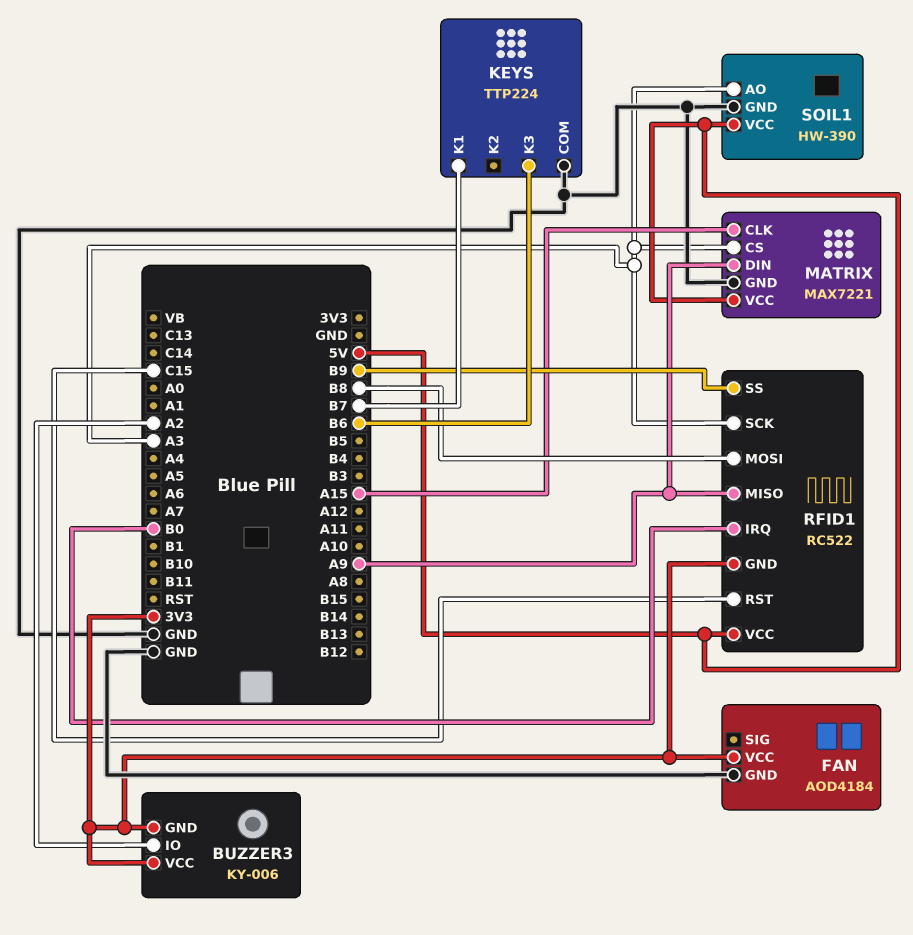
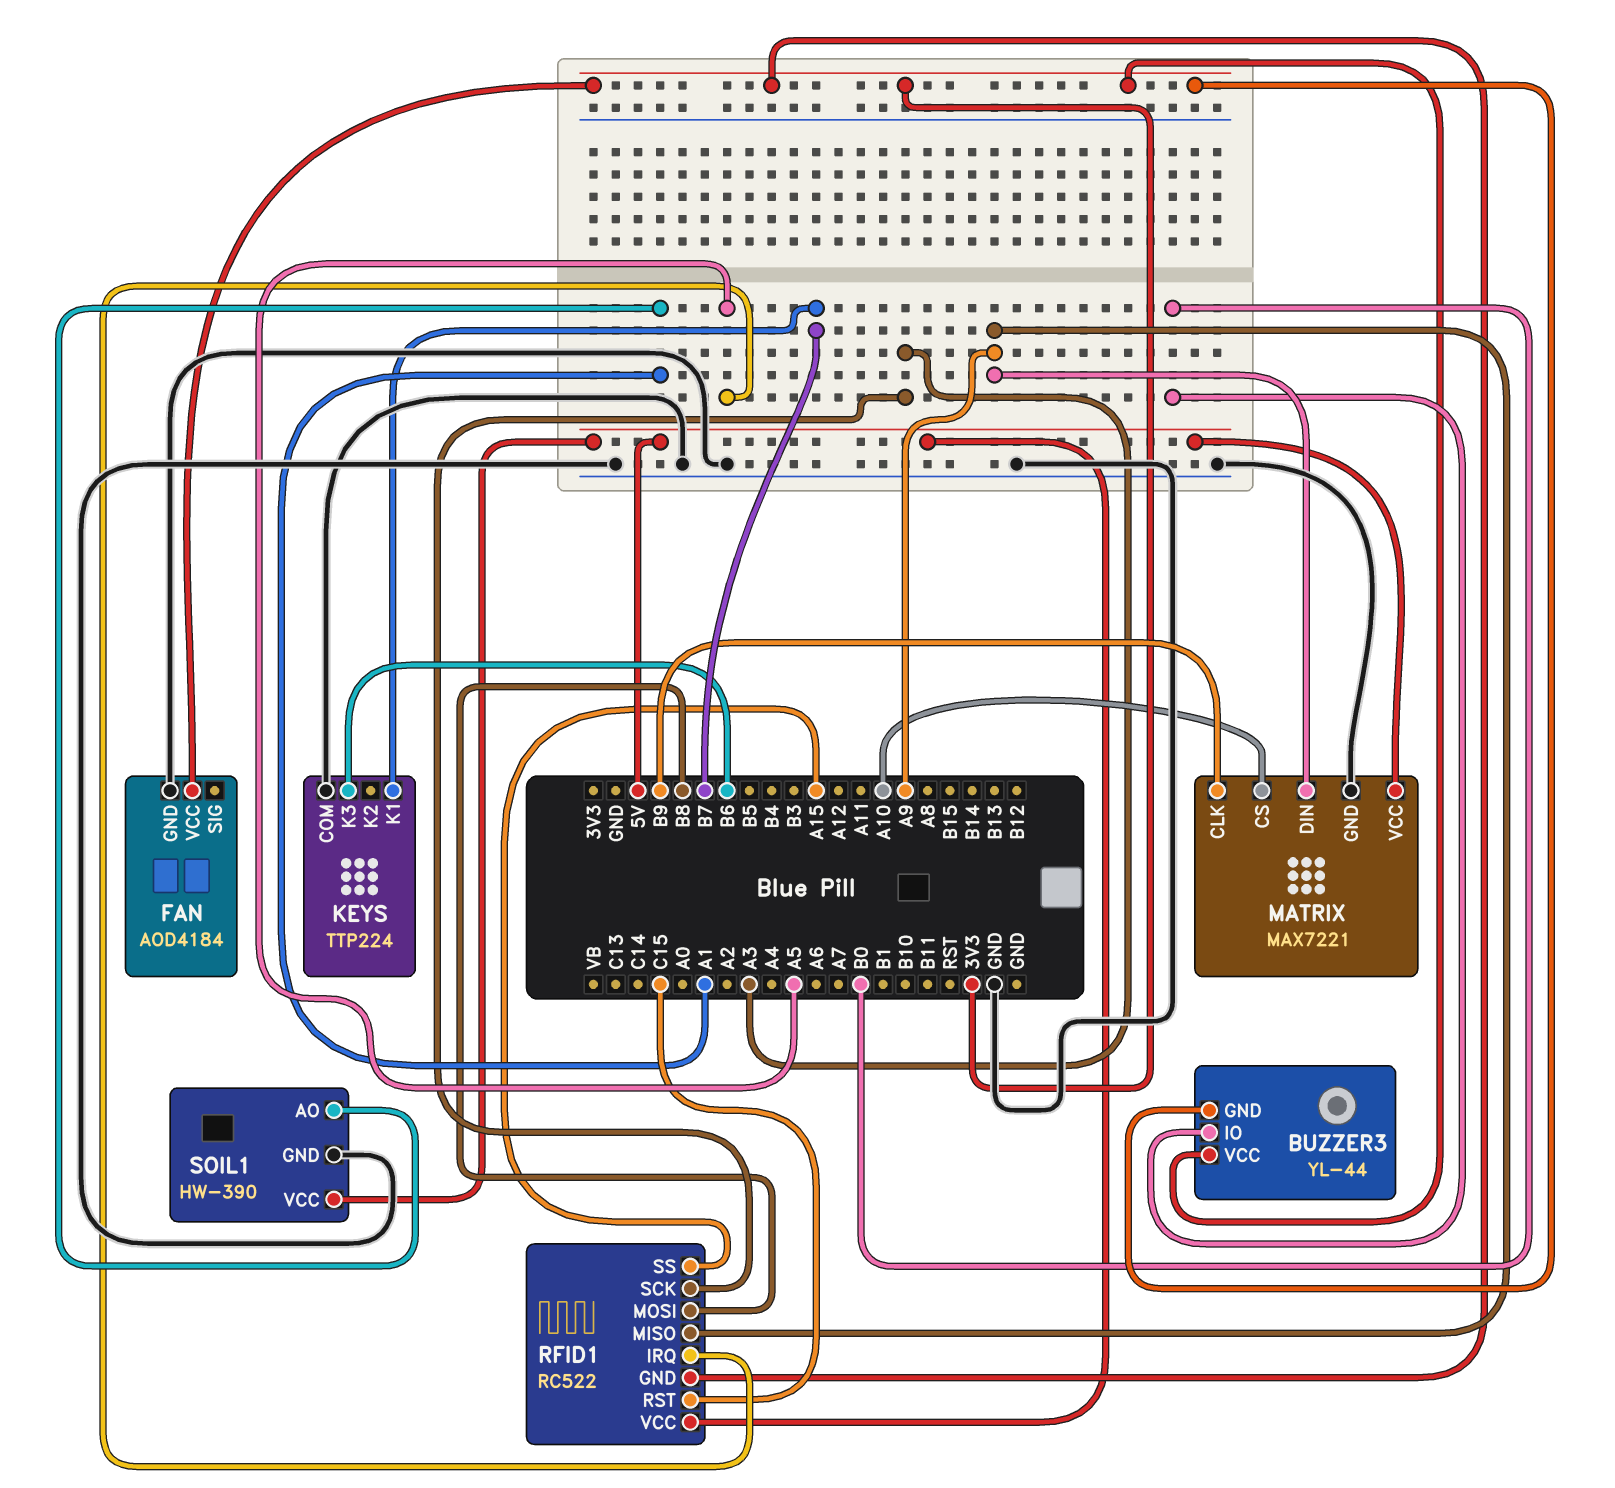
BUZZER3: KY-006 -> YL-44
BUZZER3 pin IO: A2 -> B0
MATRIX pin CLK: A15 -> B9
MATRIX pin CS: A3 -> A10
RFID1 pin IRQ: B0 -> A5
RFID1 pin SS: B9 -> A15
SOIL1 pin AO: A3 -> A1

